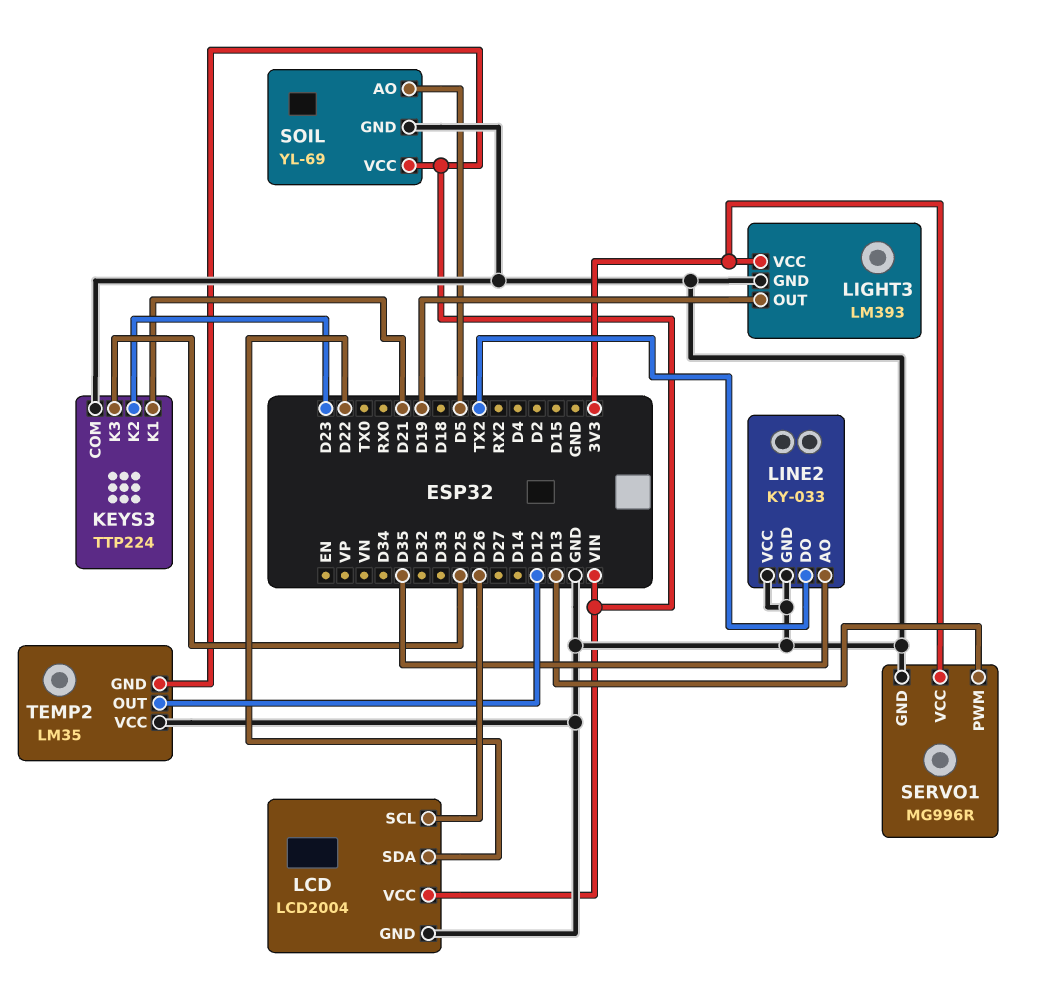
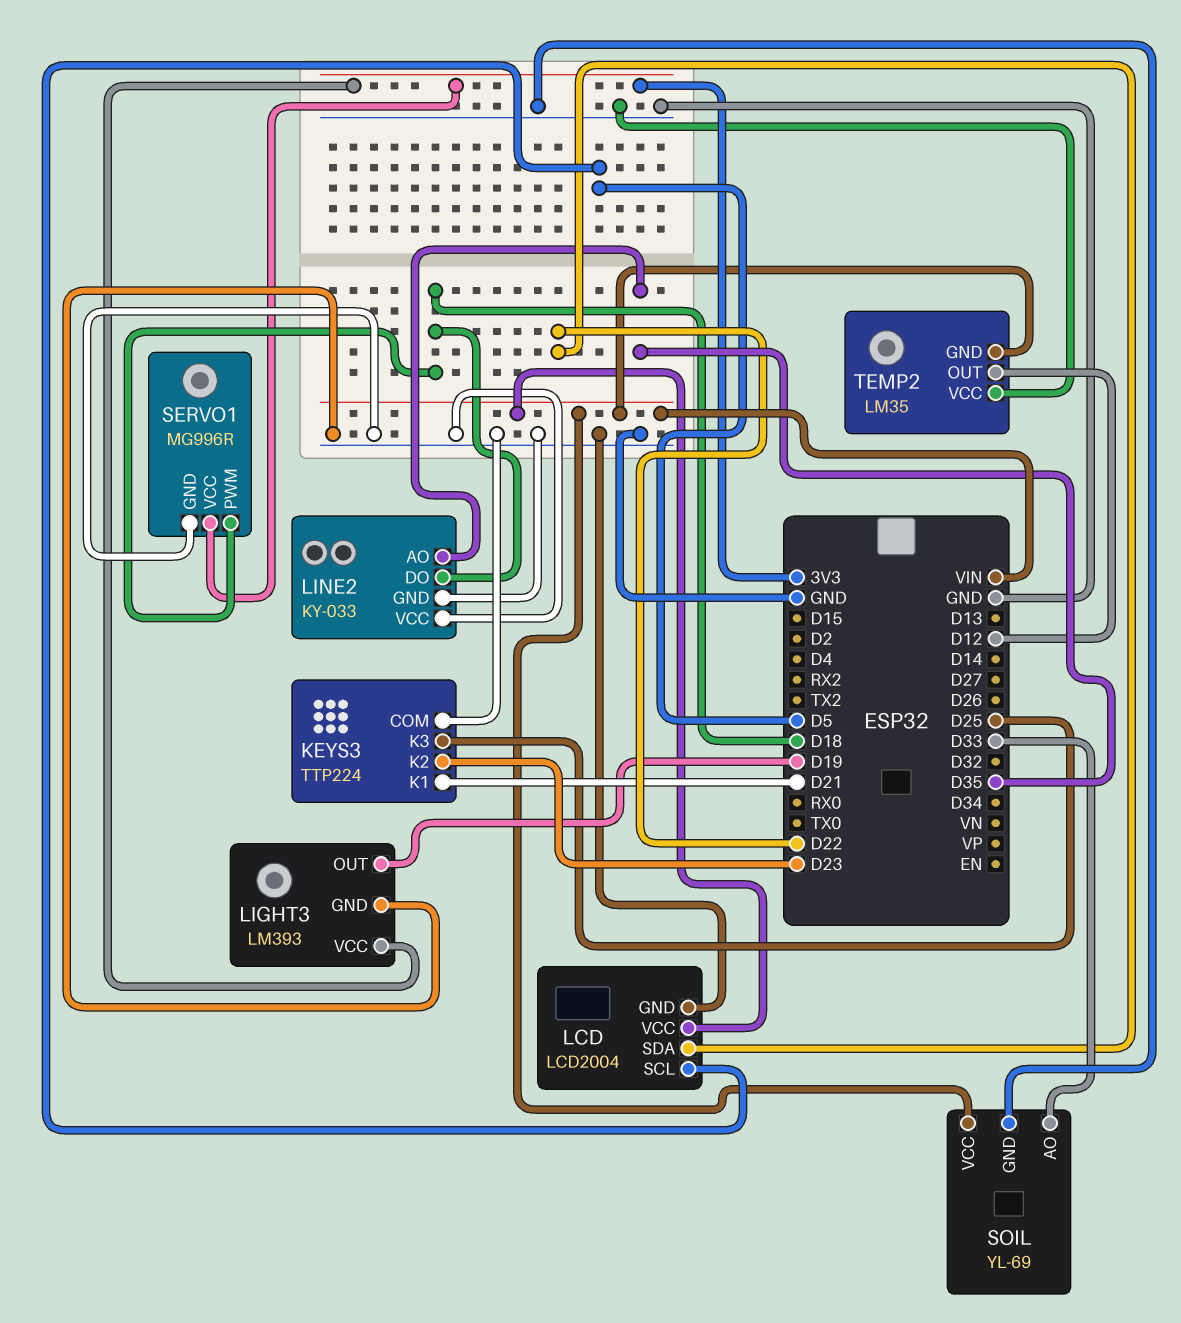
LCD pin SCL: D26 -> D5
LINE2 pin DO: TX2 -> D18
SERVO1 pin PWM: D13 -> D18
SOIL pin AO: D5 -> D33

